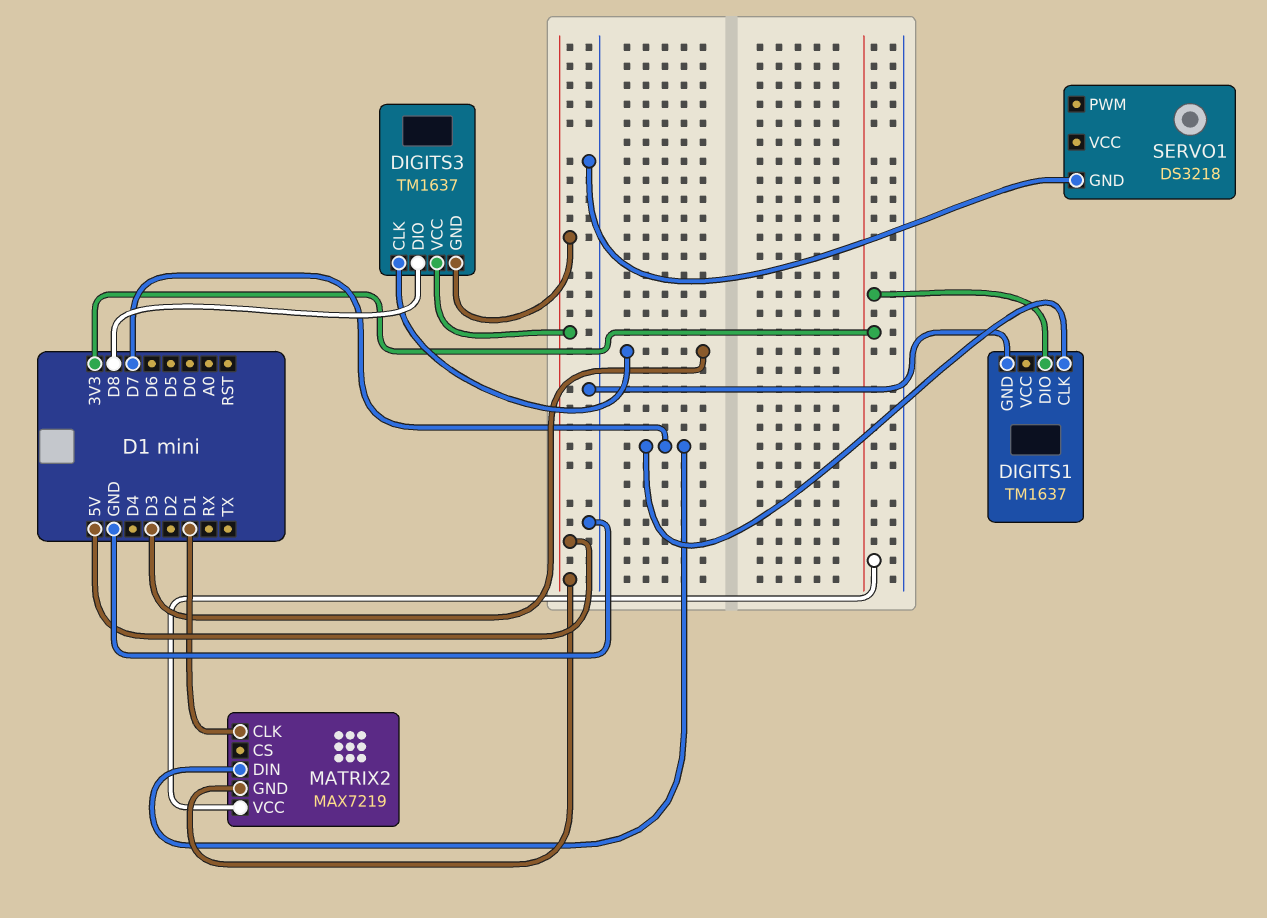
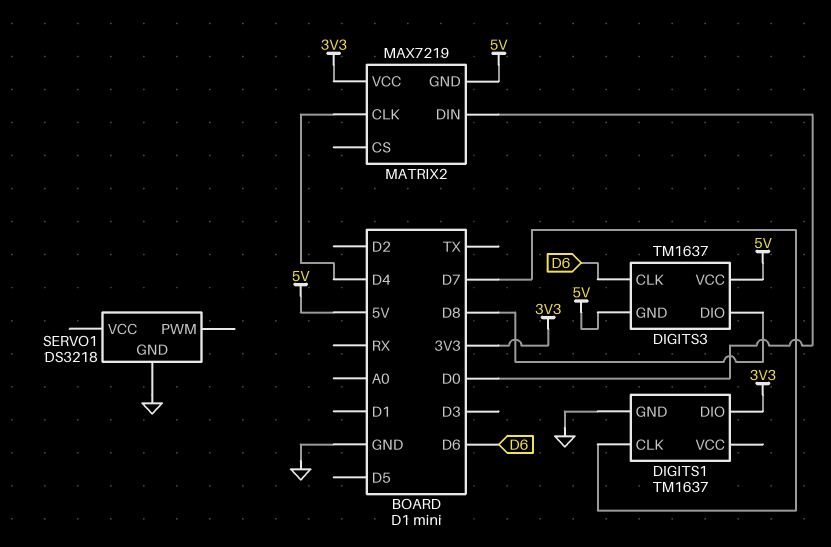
DIGITS3 pin CLK: D3 -> D6
MATRIX2 pin CLK: D1 -> D4
MATRIX2 pin DIN: D7 -> D0

